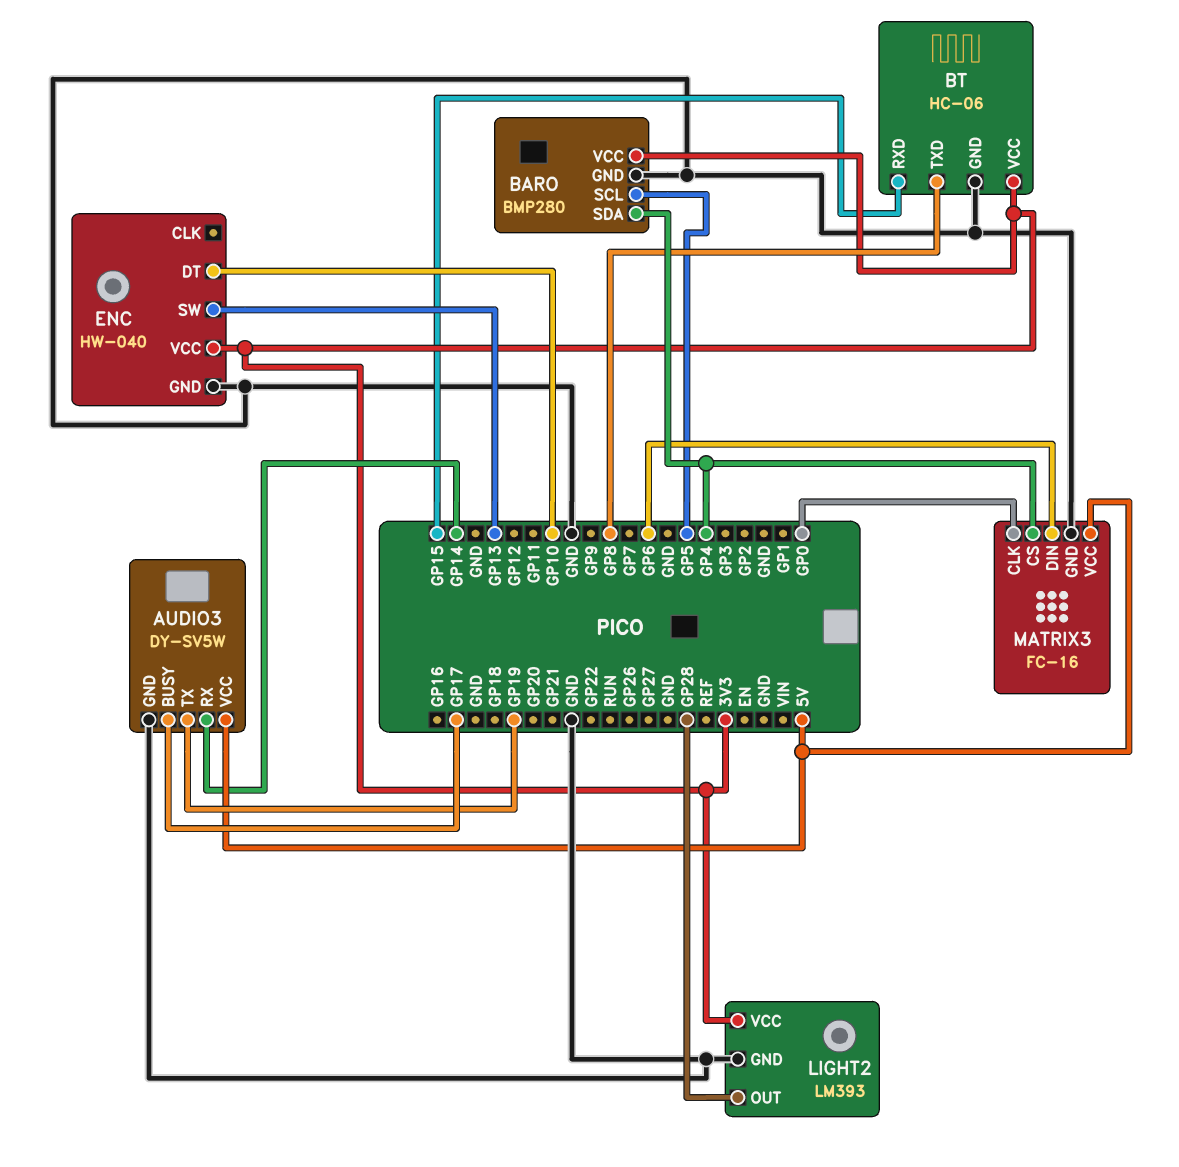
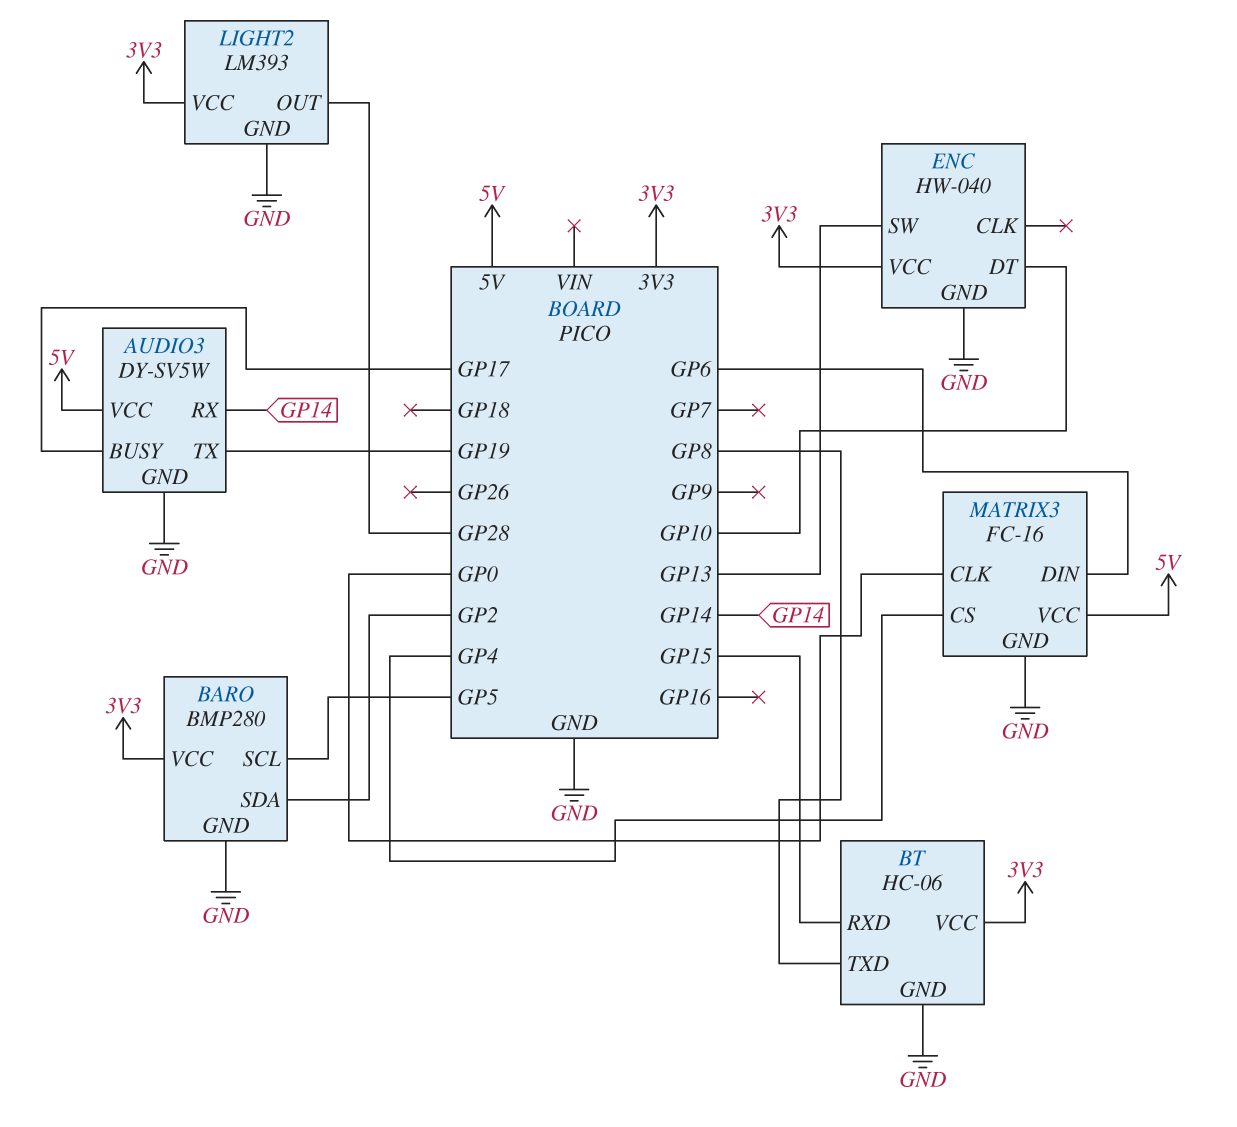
BARO pin SDA: GP4 -> GP2

